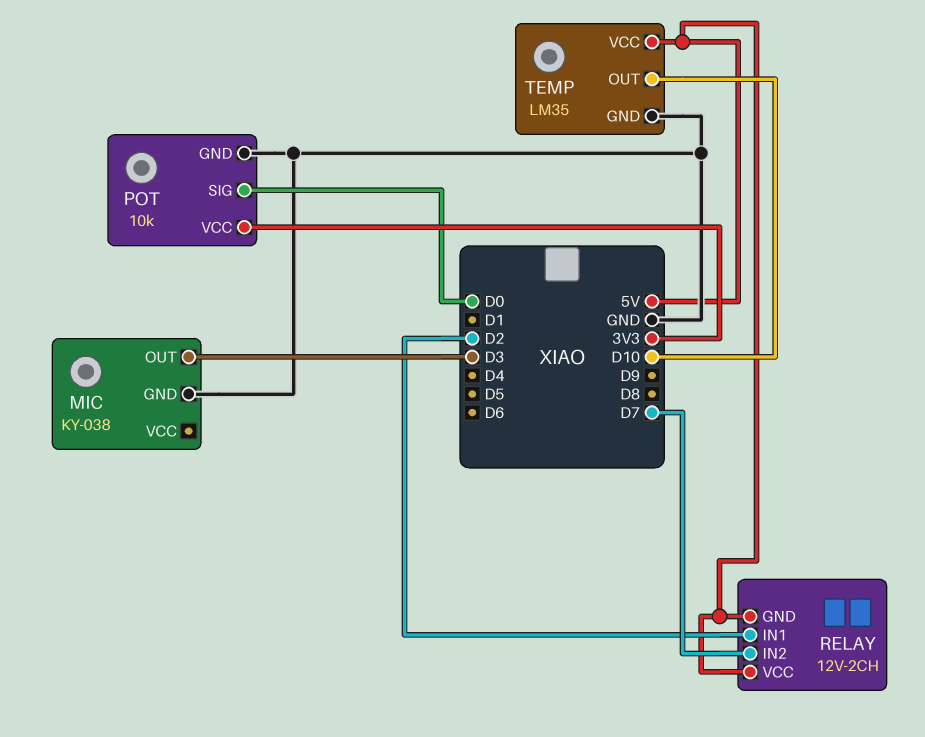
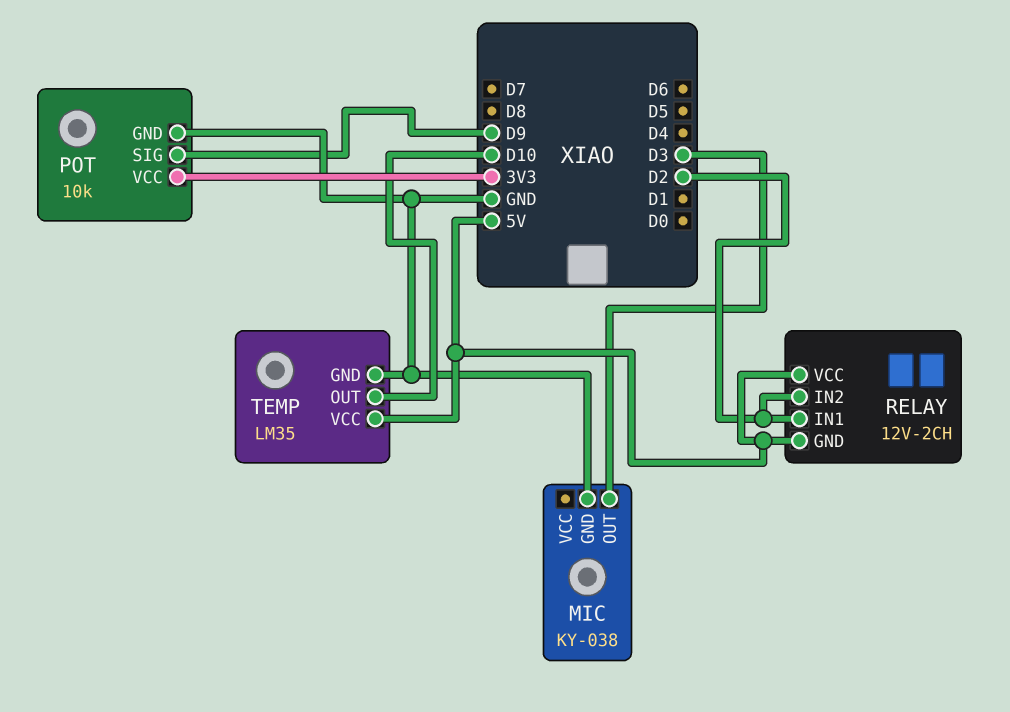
POT pin SIG: D0 -> D9
RELAY pin IN2: D7 -> D2

